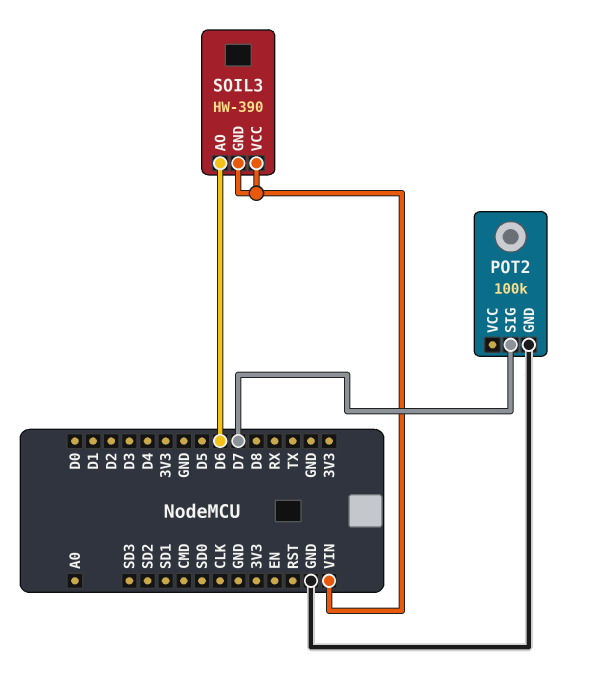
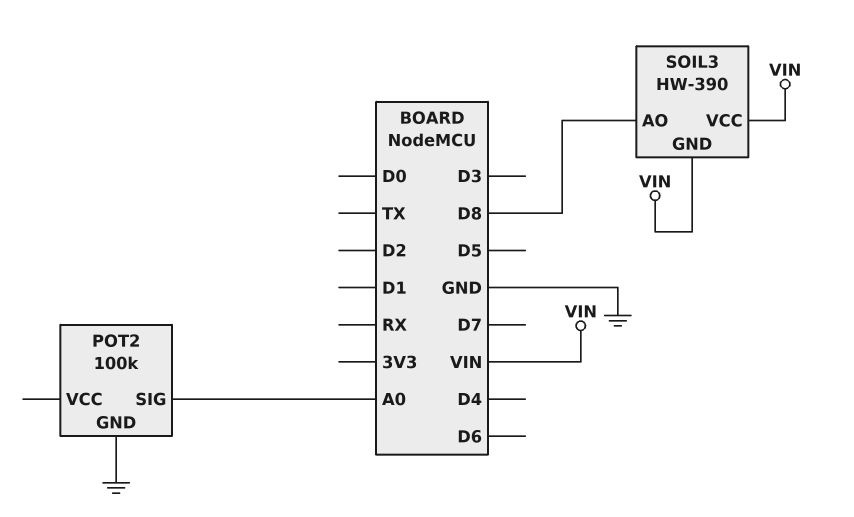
POT2 pin SIG: D7 -> A0
SOIL3 pin AO: D6 -> D8

